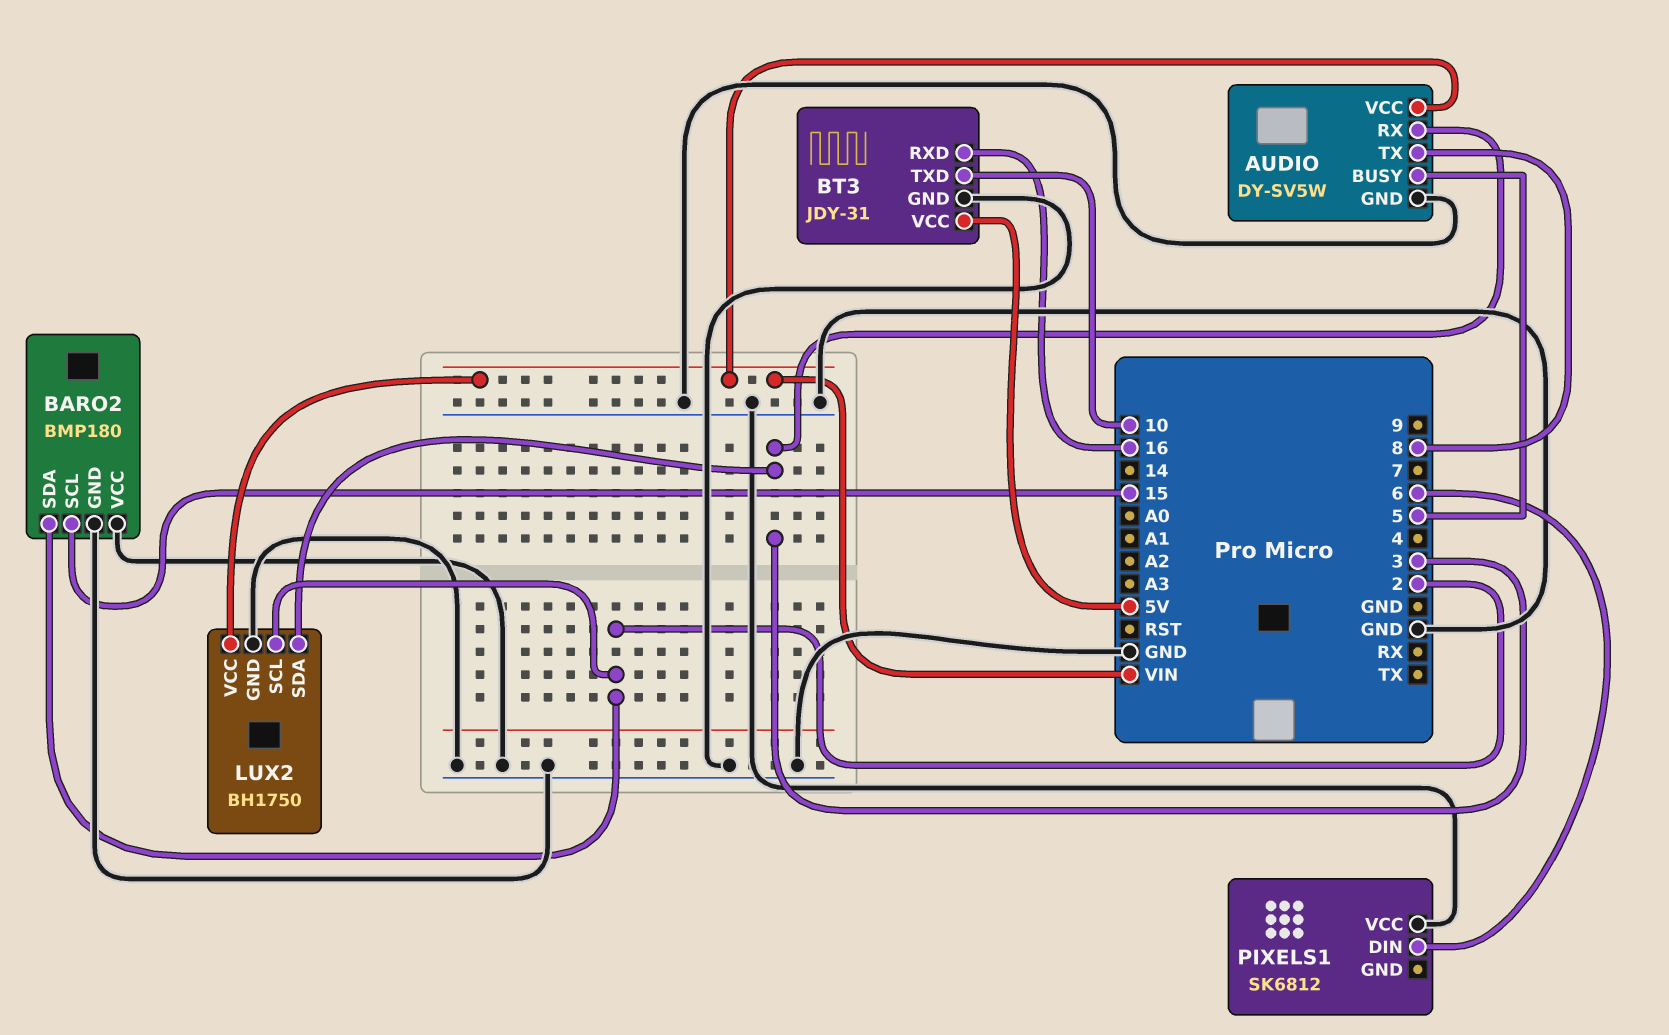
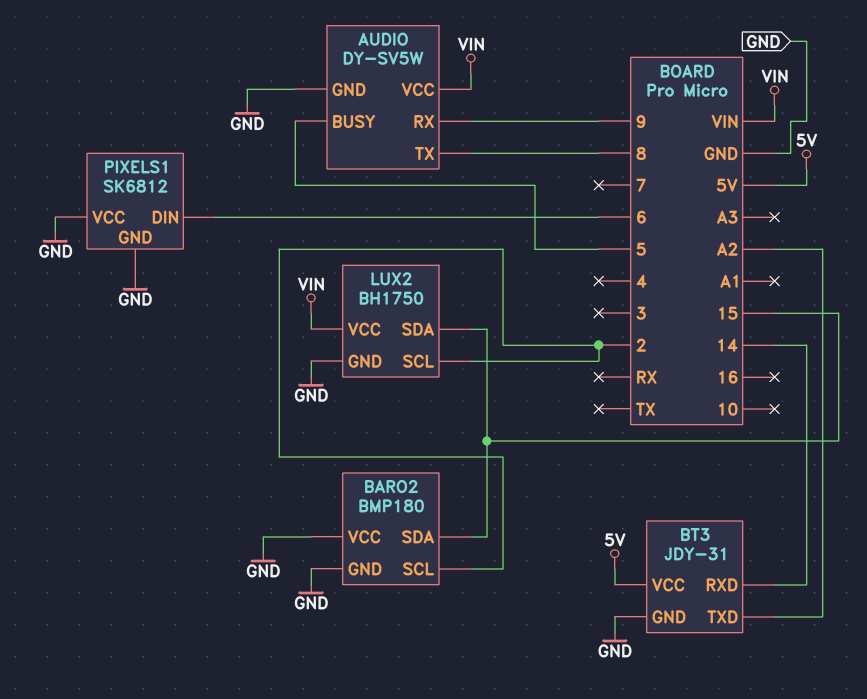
AUDIO pin RX: 3 -> 9
BARO2 pin SCL: 15 -> 2
BARO2 pin SDA: 2 -> 15
BT3 pin RXD: 16 -> 14
BT3 pin TXD: 10 -> A2
LUX2 pin SDA: 3 -> 15
PIXELS1 pin GND: none -> GND

